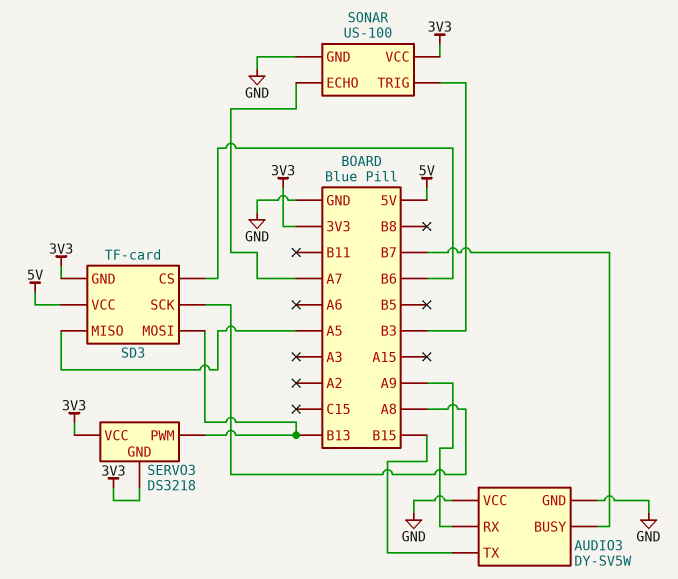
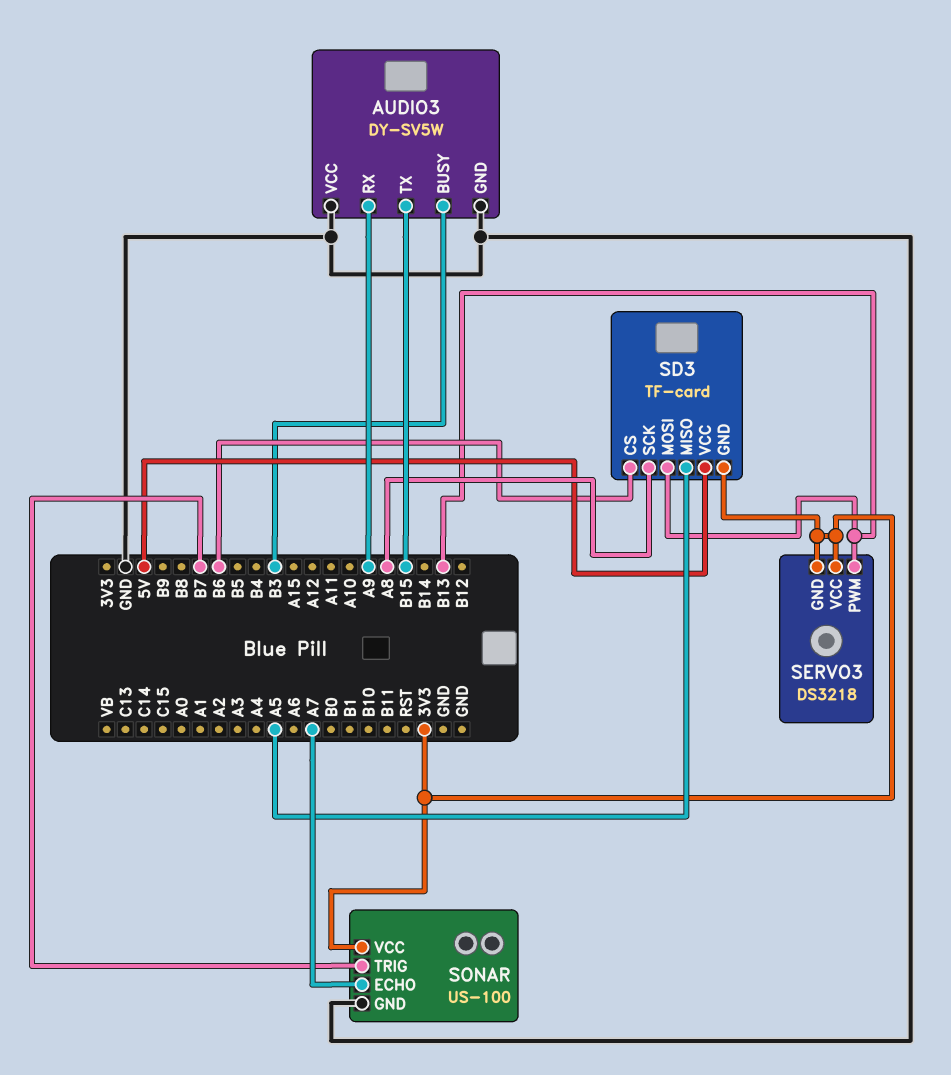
AUDIO3 pin BUSY: B7 -> B3
SONAR pin TRIG: B3 -> B7

